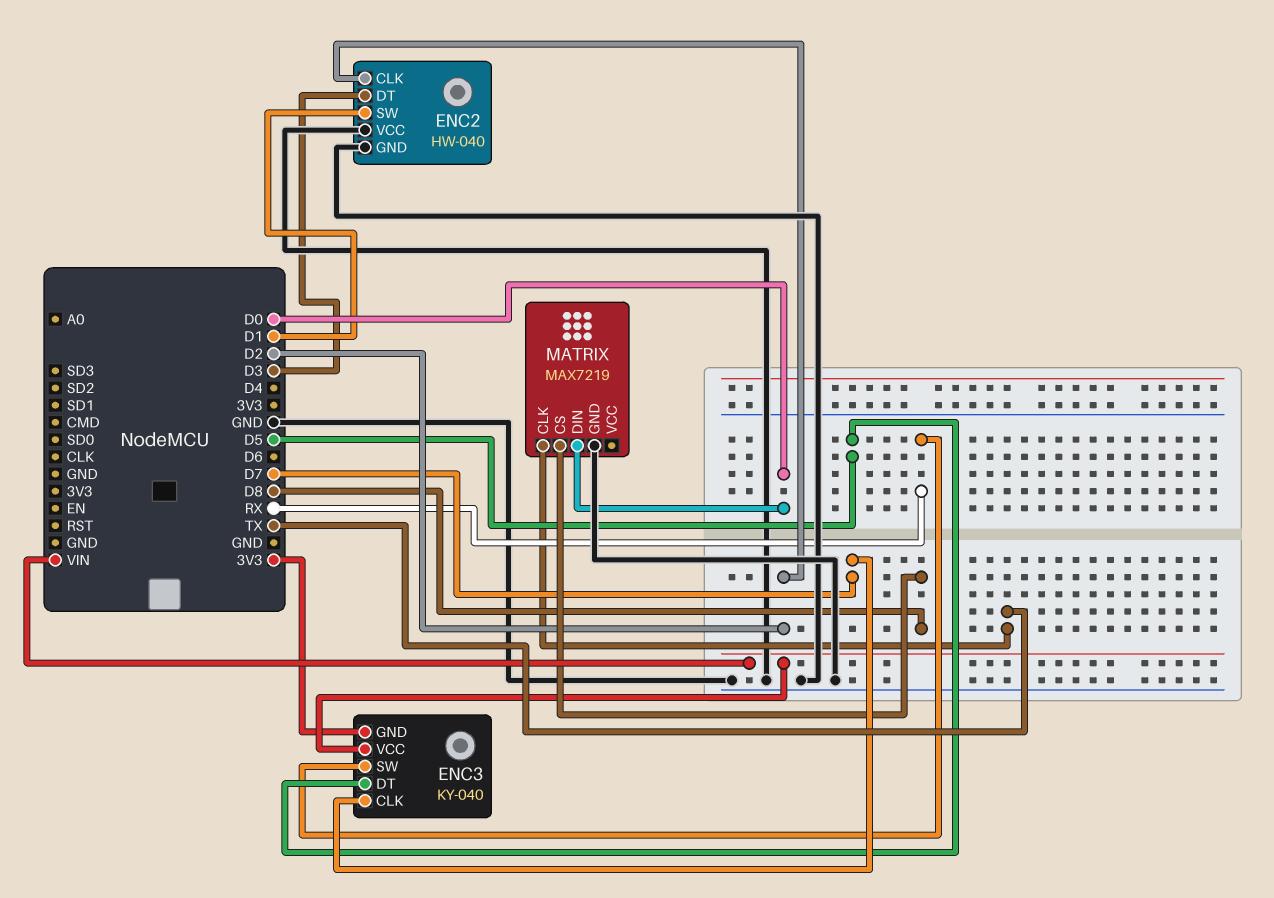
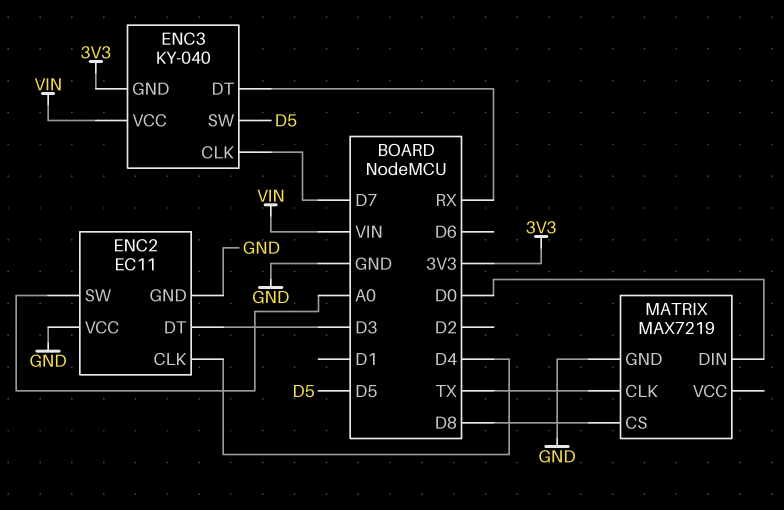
ENC2: HW-040 -> EC11
ENC2 pin CLK: D2 -> D4
ENC2 pin SW: D1 -> A0
ENC3 pin DT: D5 -> RX
ENC3 pin SW: RX -> D5

